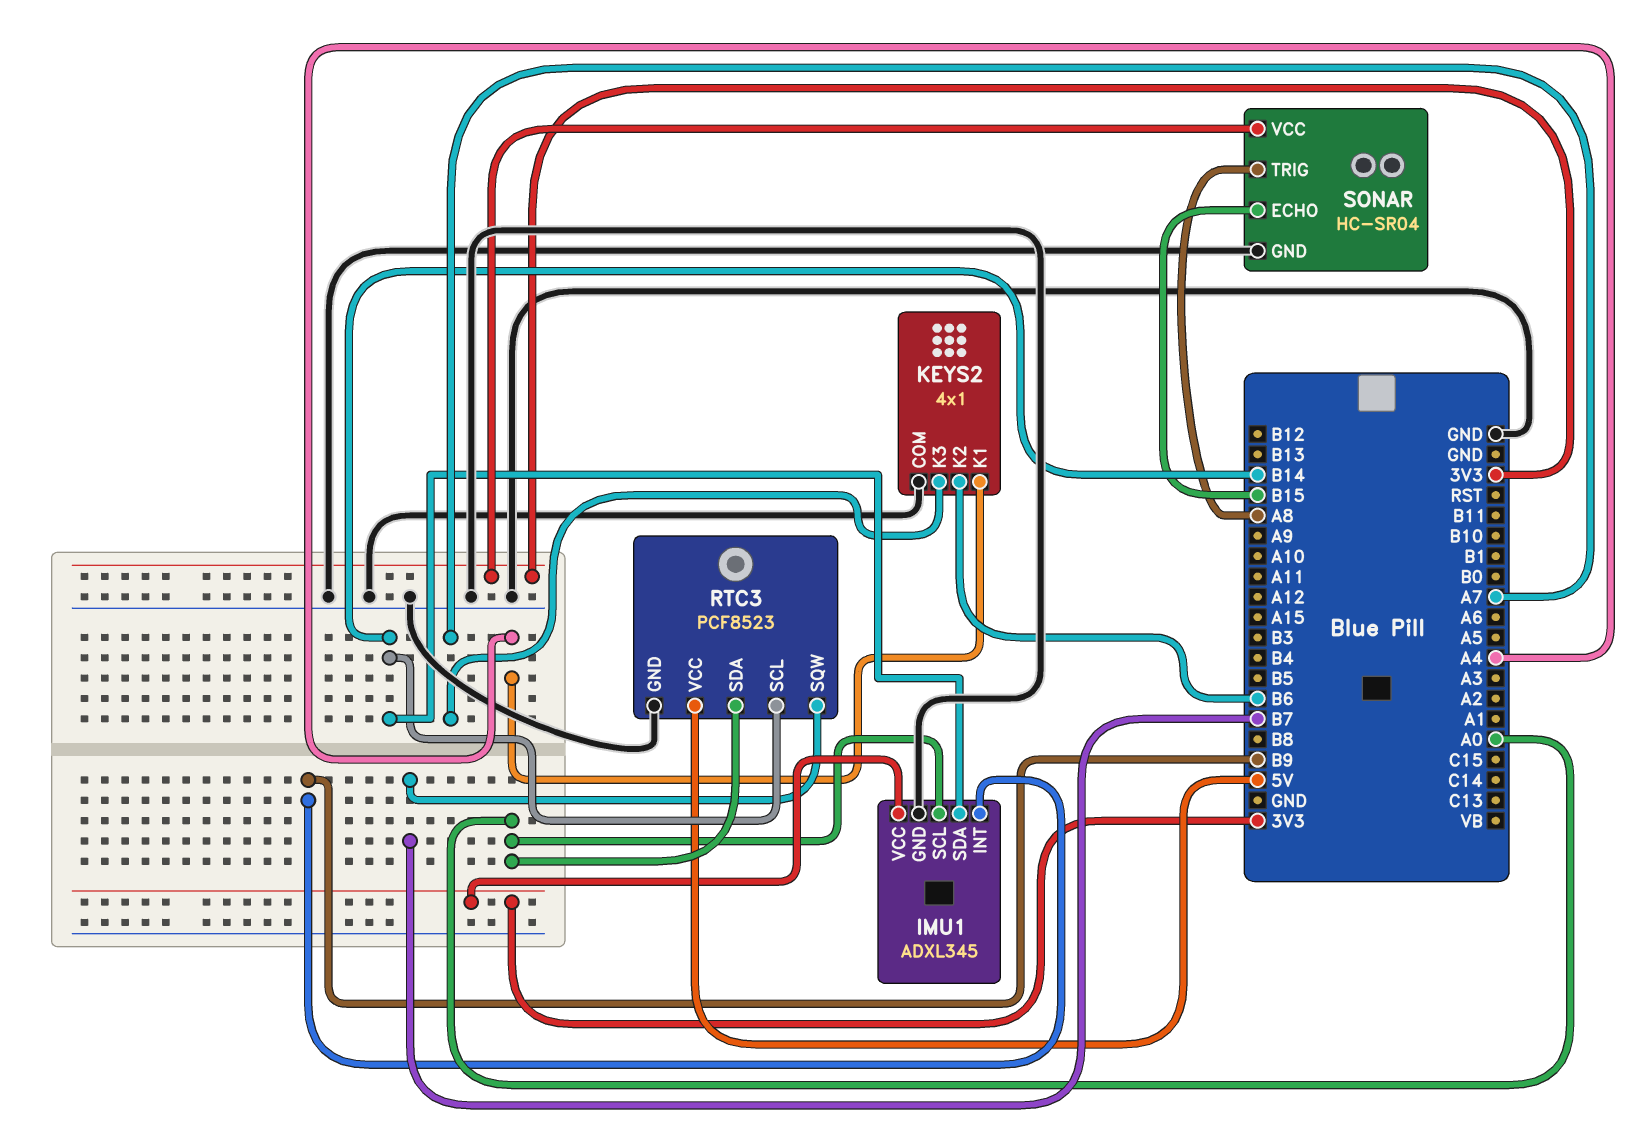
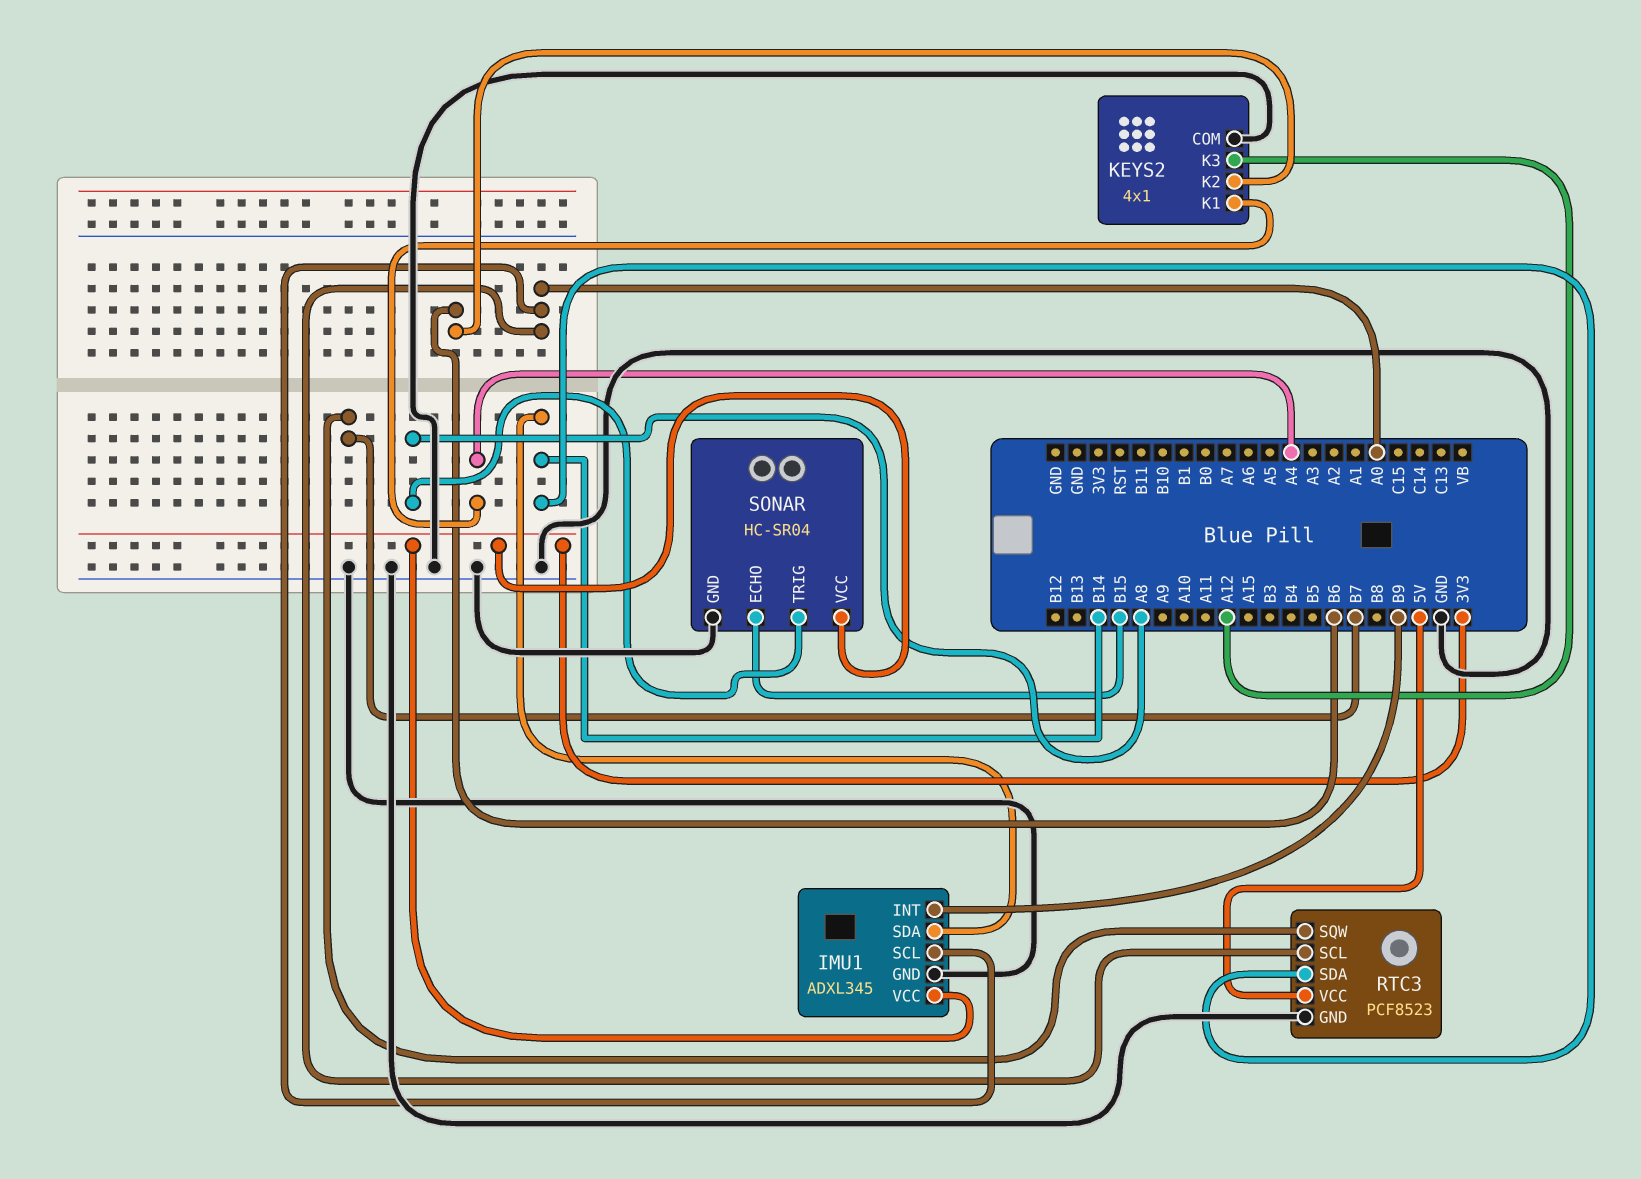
KEYS2 pin K3: A7 -> A12
RTC3 pin SCL: B14 -> A0
RTC3 pin SDA: A0 -> B14

